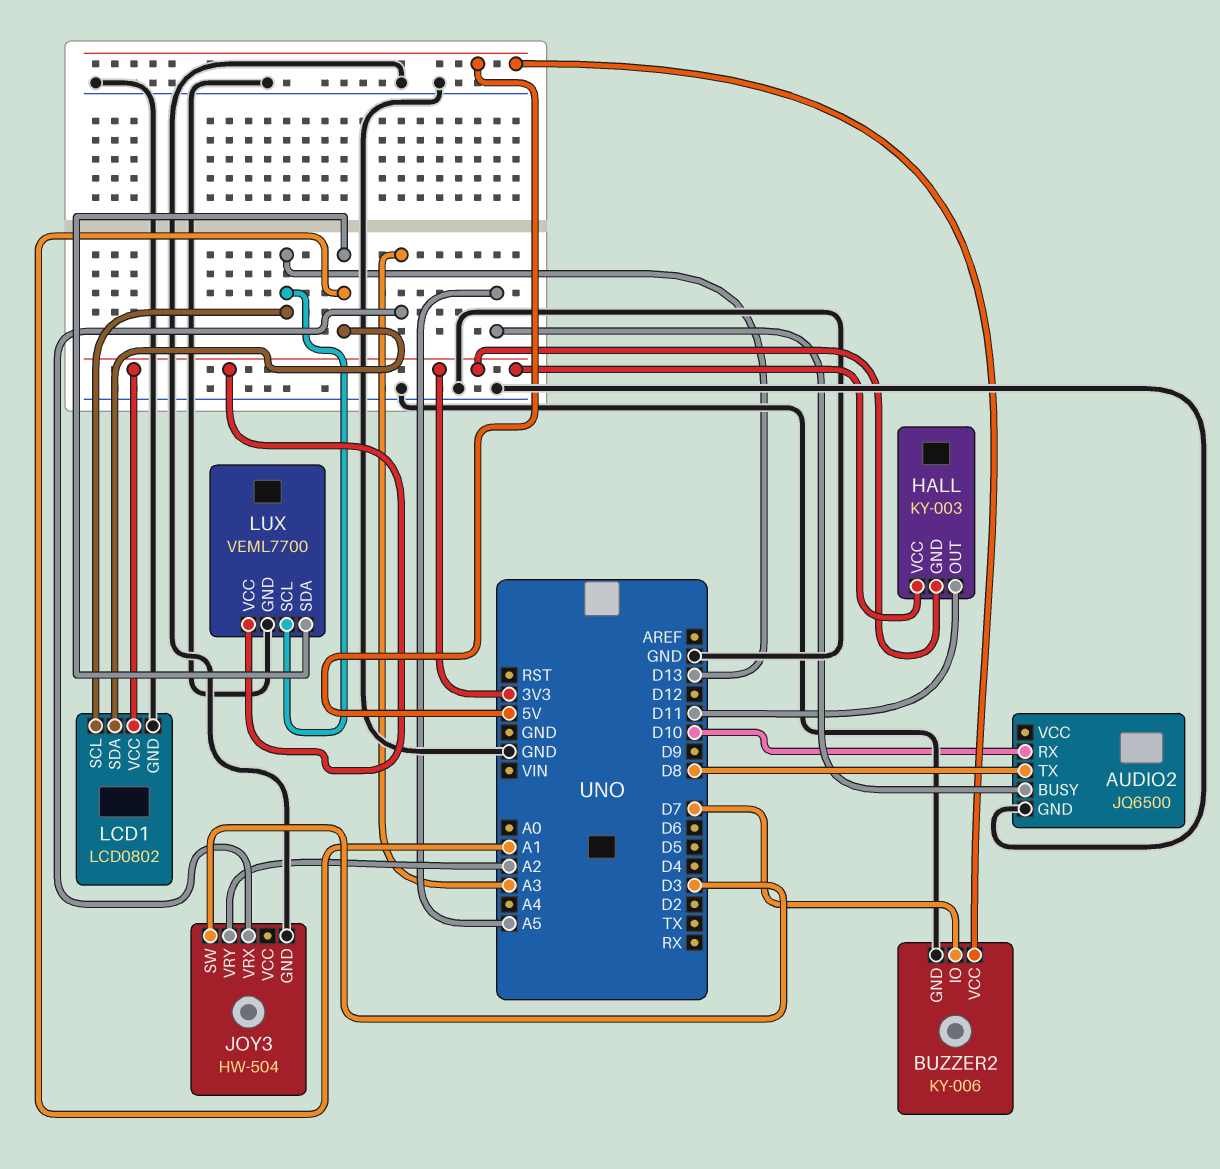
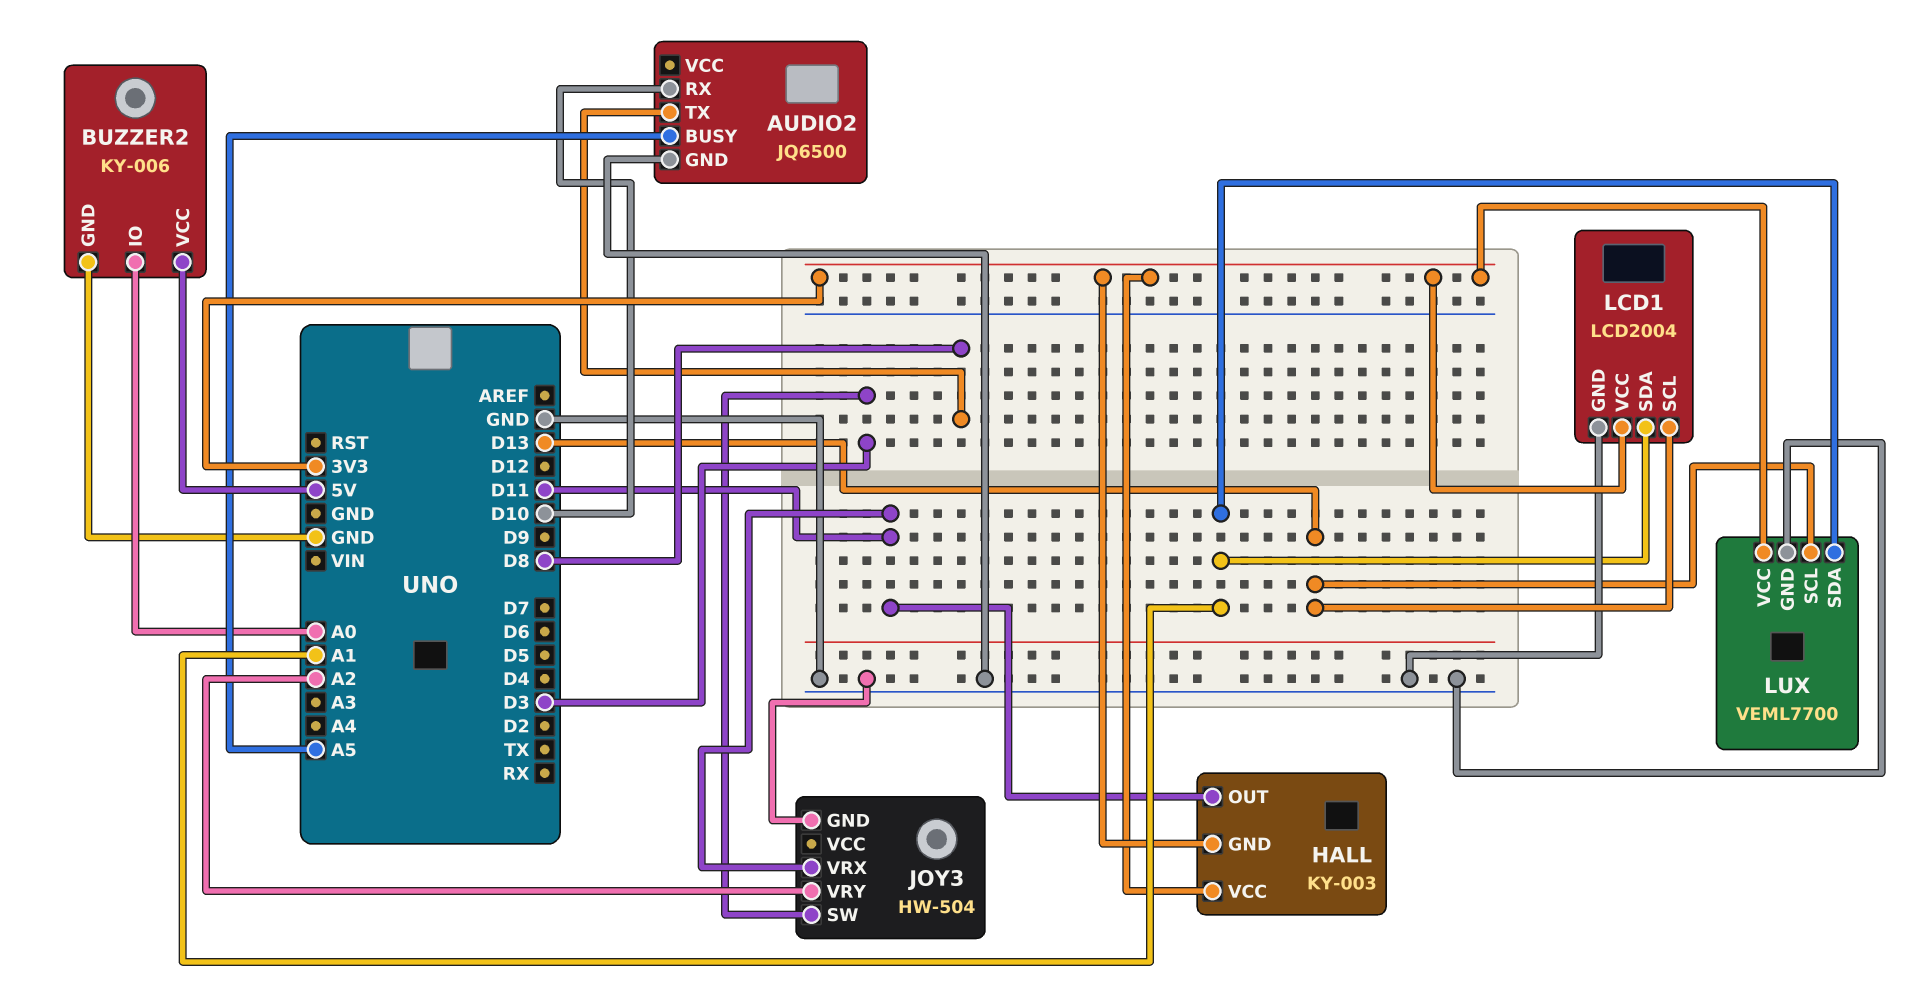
BUZZER2 pin IO: D7 -> A0
JOY3 pin VRX: A3 -> D11
LCD1: LCD0802 -> LCD2004

